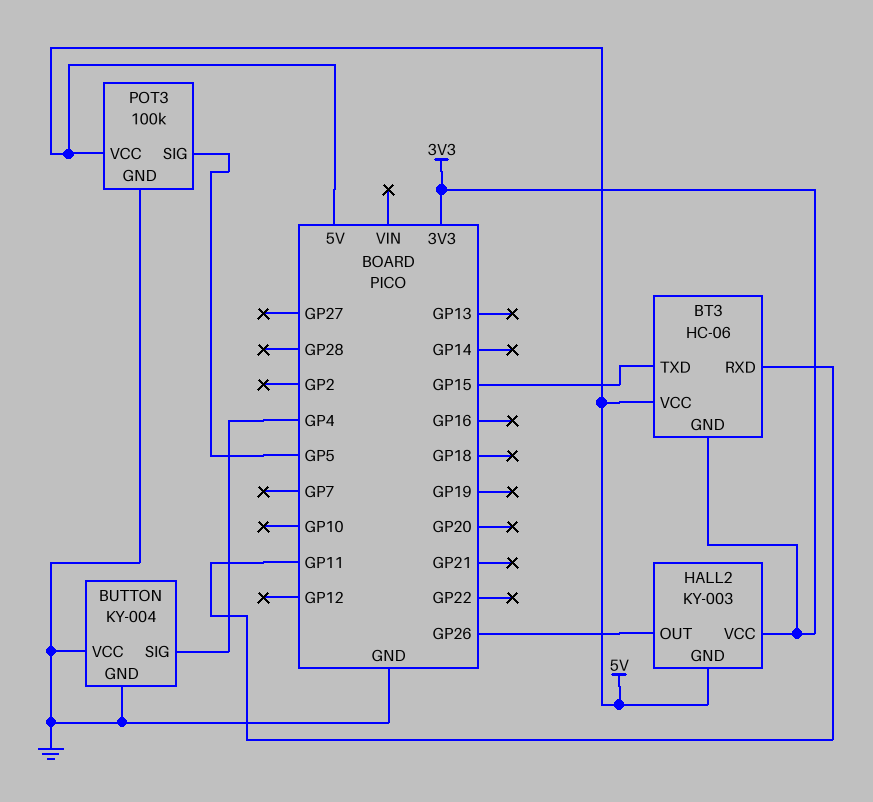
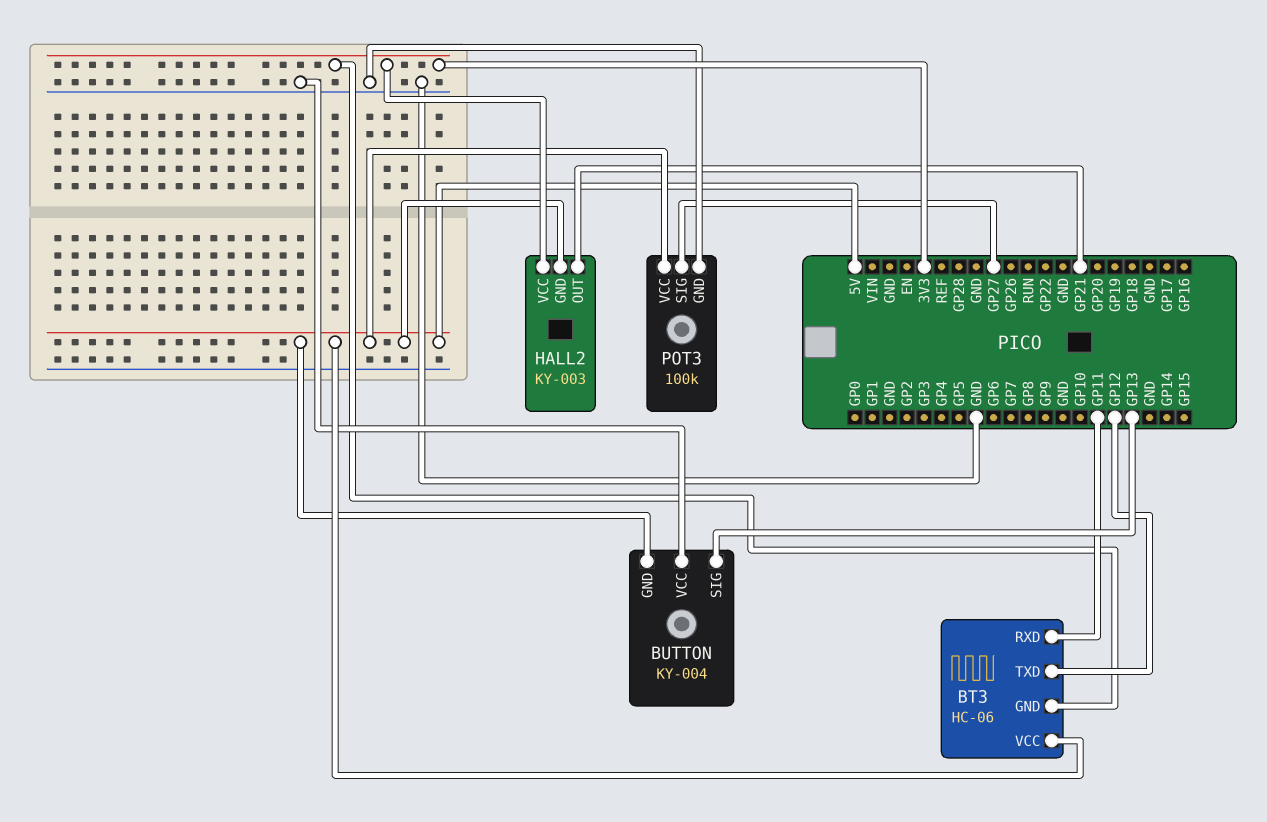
BT3 pin TXD: GP15 -> GP12
BUTTON pin GND: GND -> 5V
BUTTON pin SIG: GP4 -> GP13
HALL2 pin OUT: GP26 -> GP21
POT3 pin SIG: GP5 -> GP27

